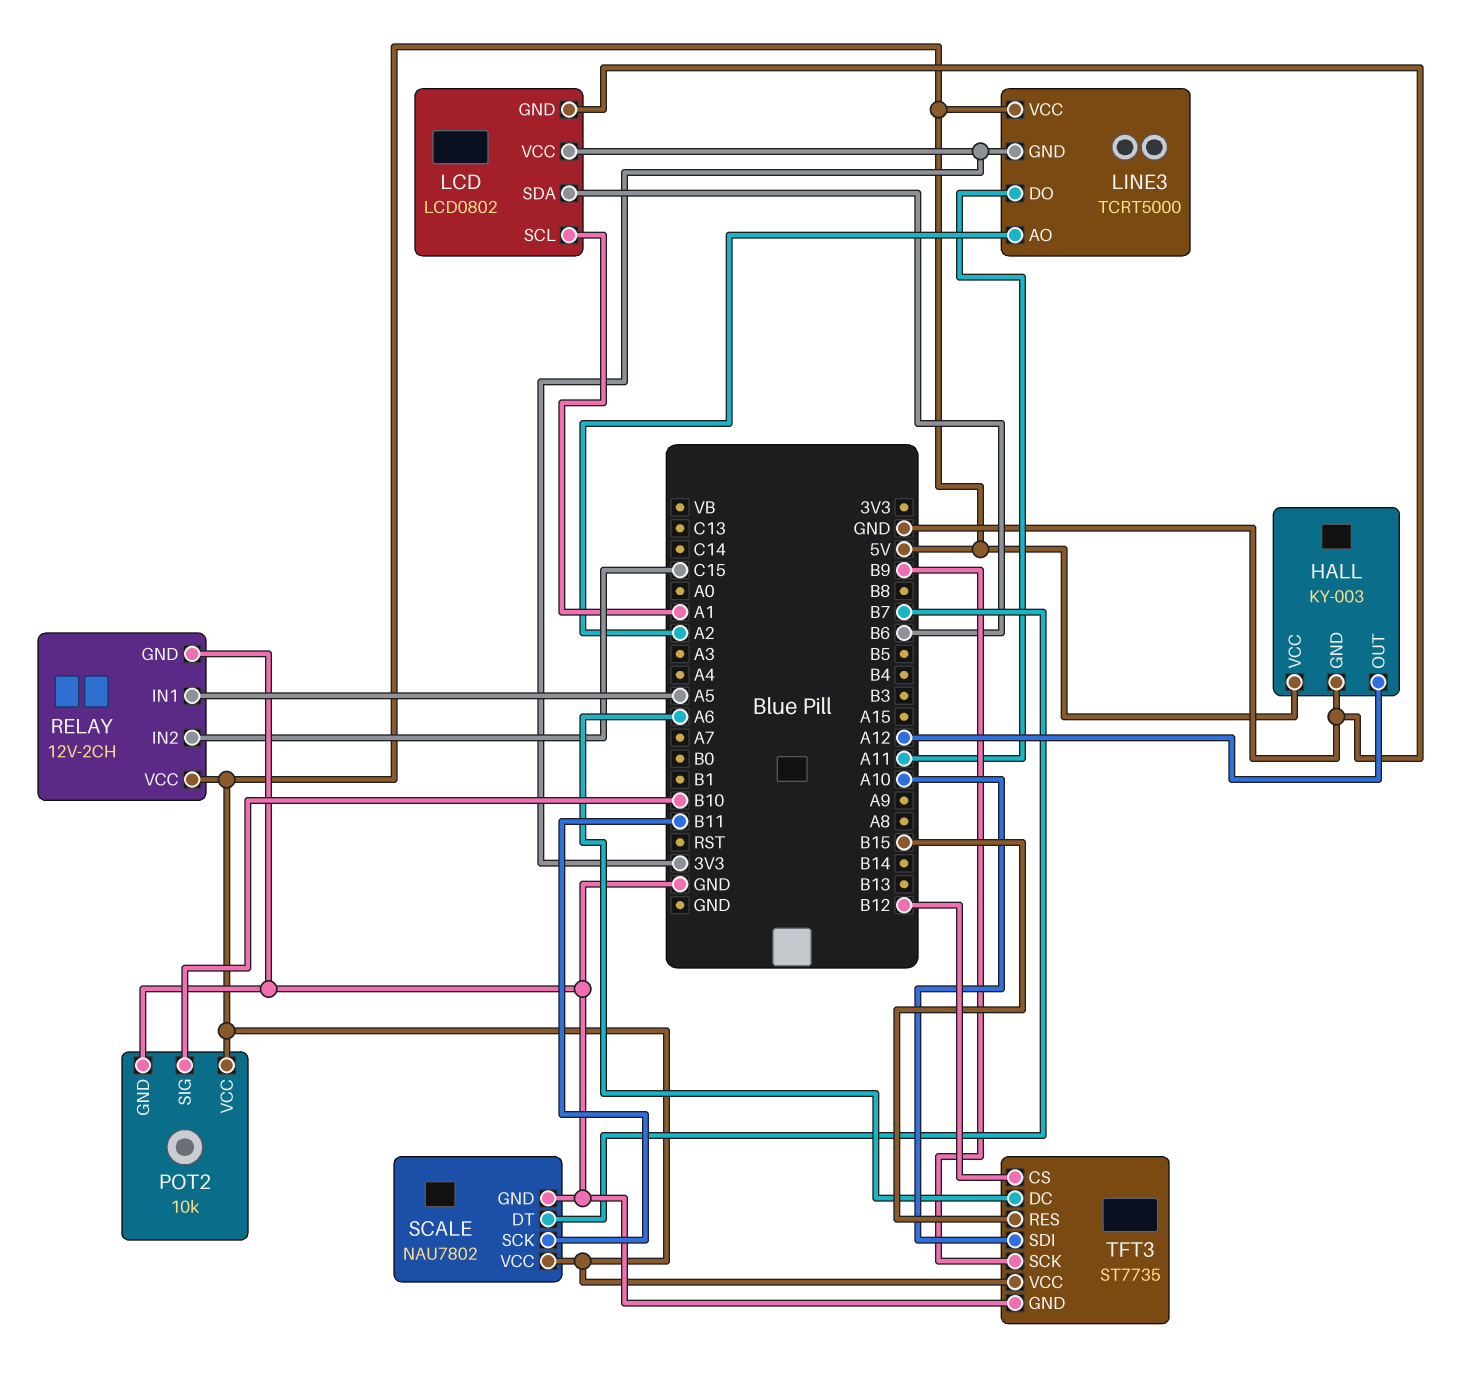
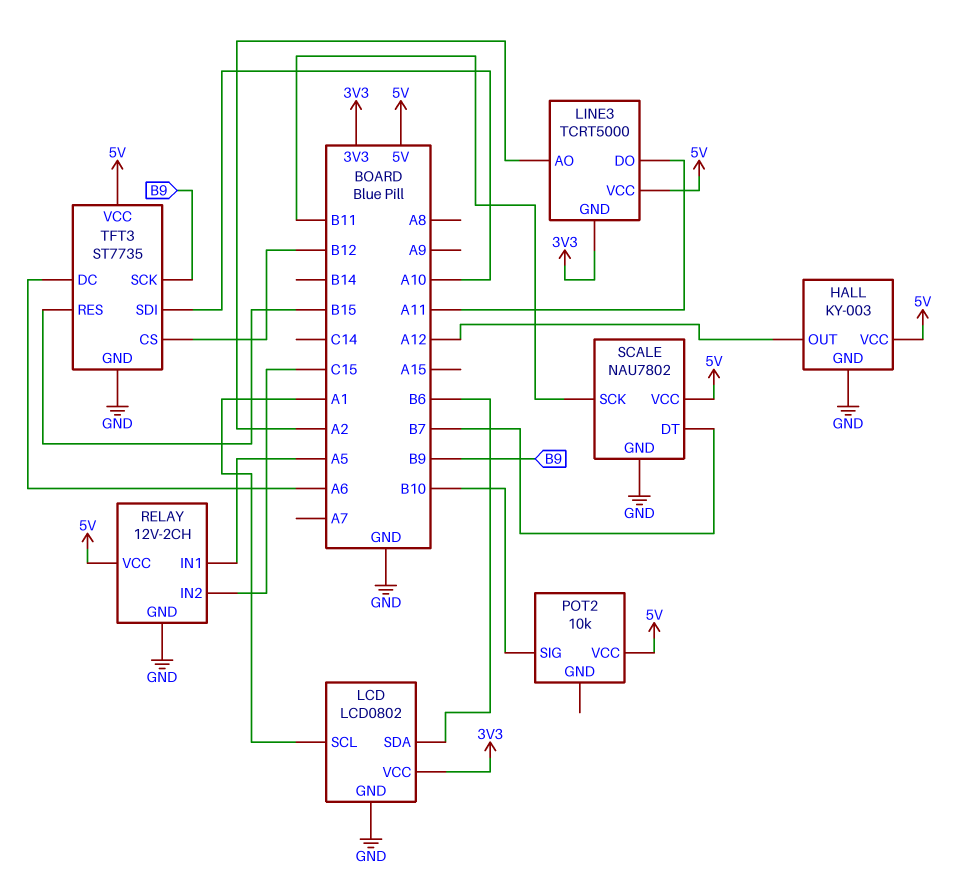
POT2 pin GND: GND -> none

